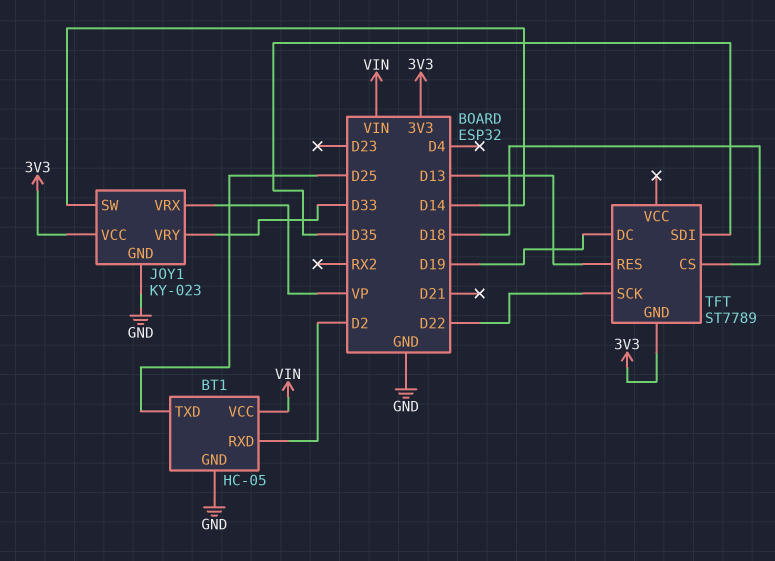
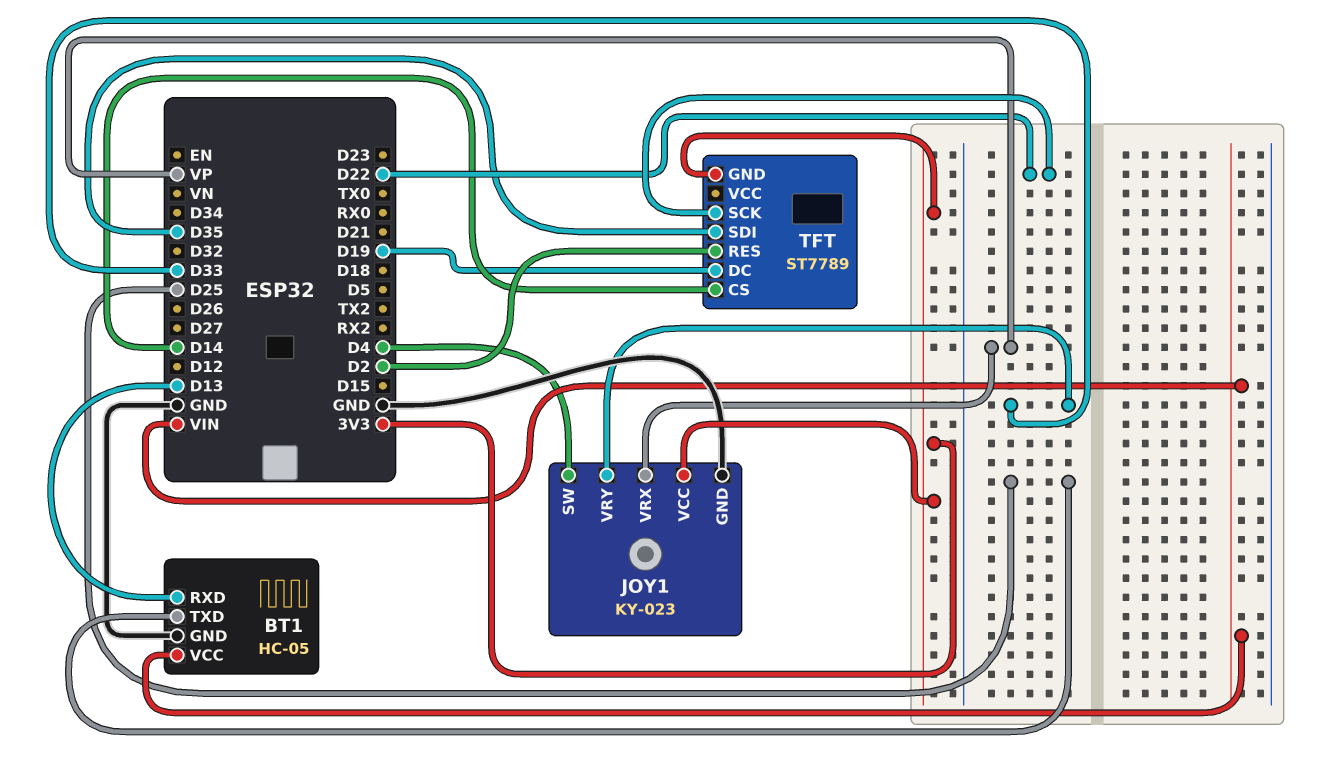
BT1 pin RXD: D2 -> D13
JOY1 pin SW: D14 -> D4
TFT pin CS: D18 -> D14
TFT pin RES: D13 -> D2

